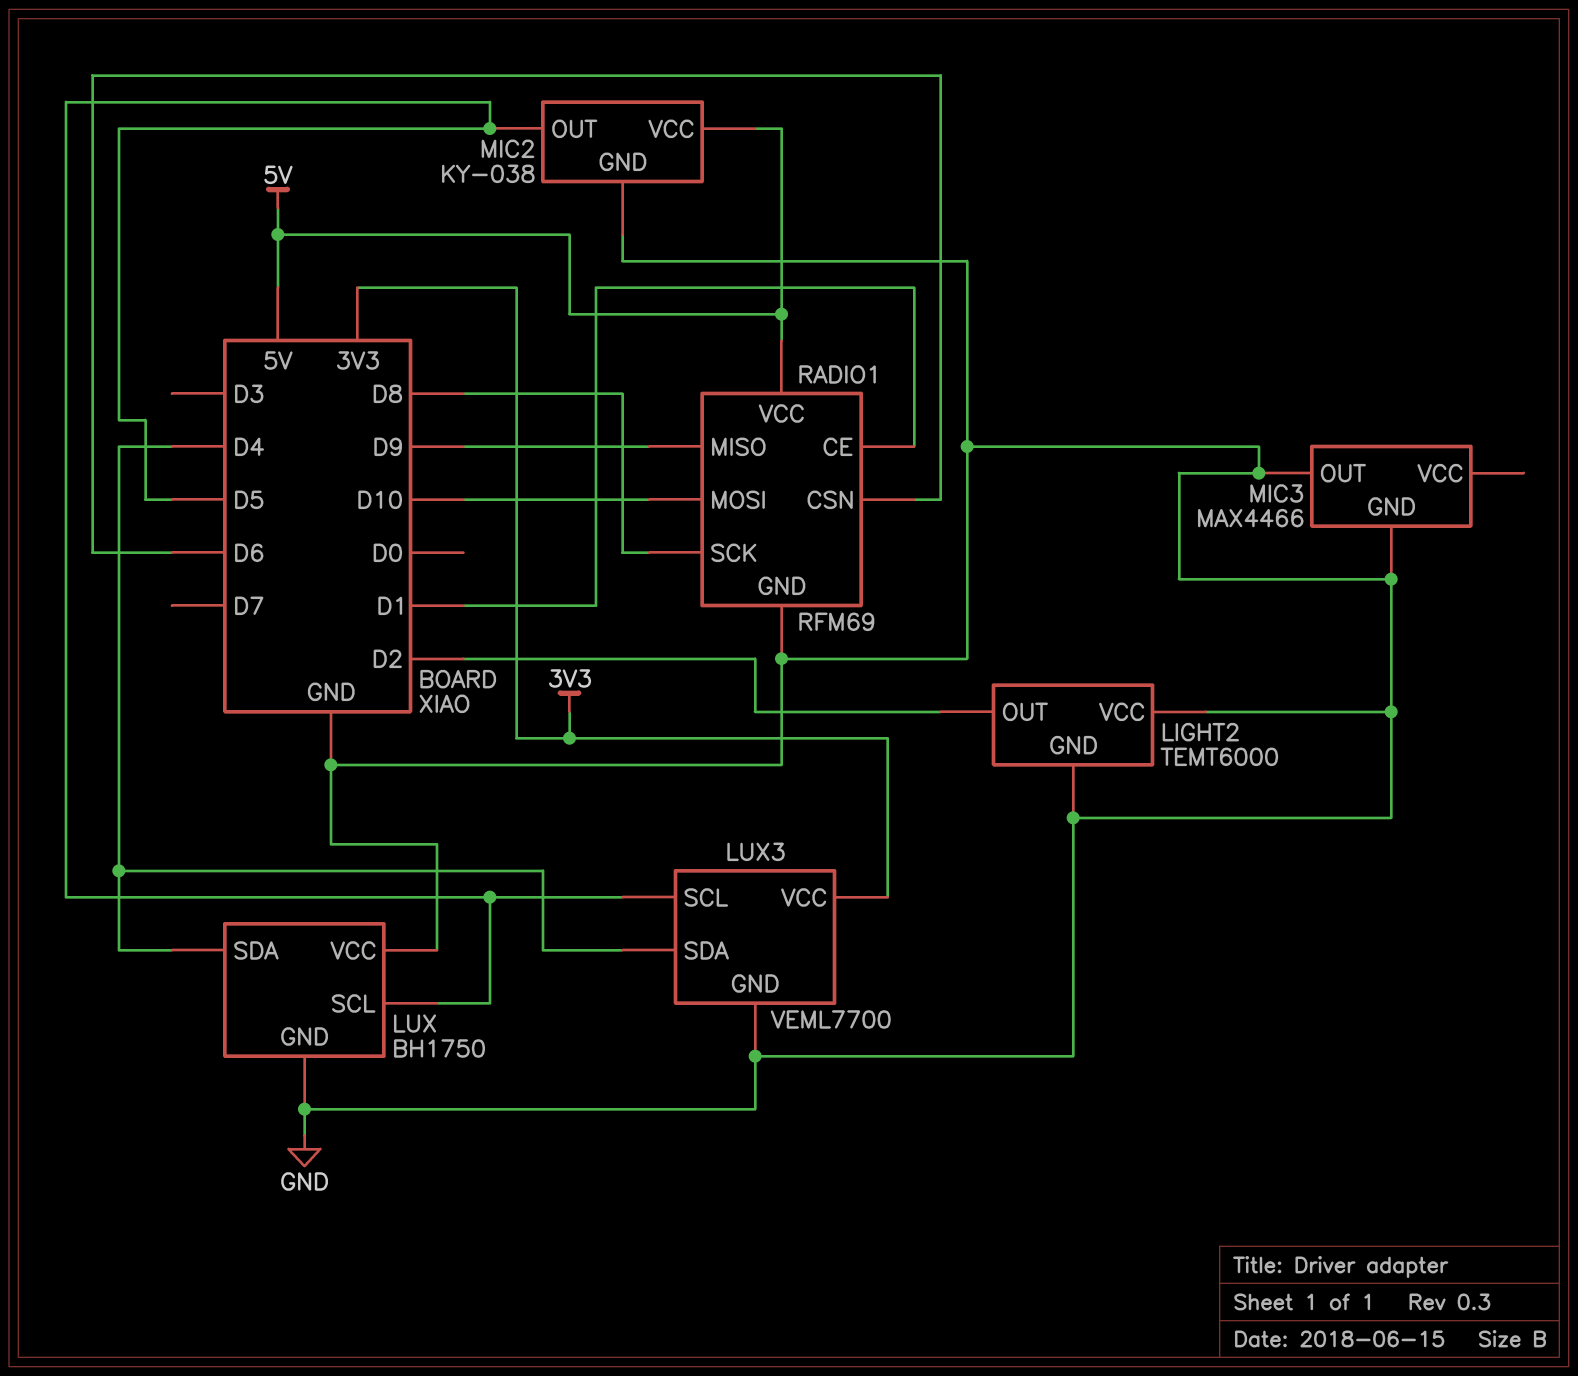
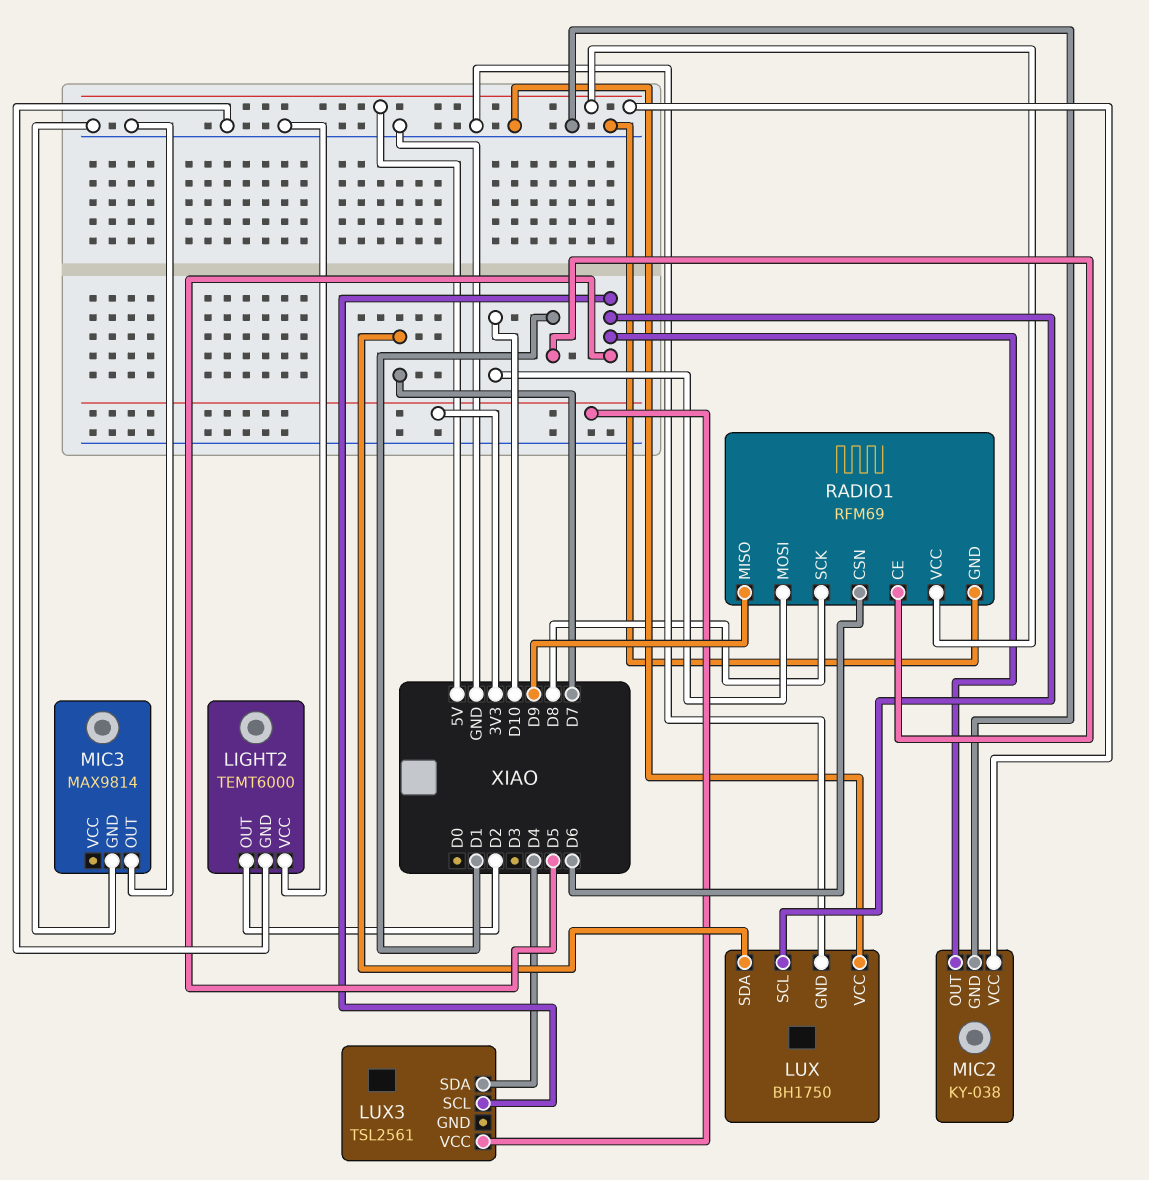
LUX pin SDA: D4 -> D7
LUX3: VEML7700 -> TSL2561
LUX3 pin GND: GND -> none
MIC3: MAX4466 -> MAX9814

